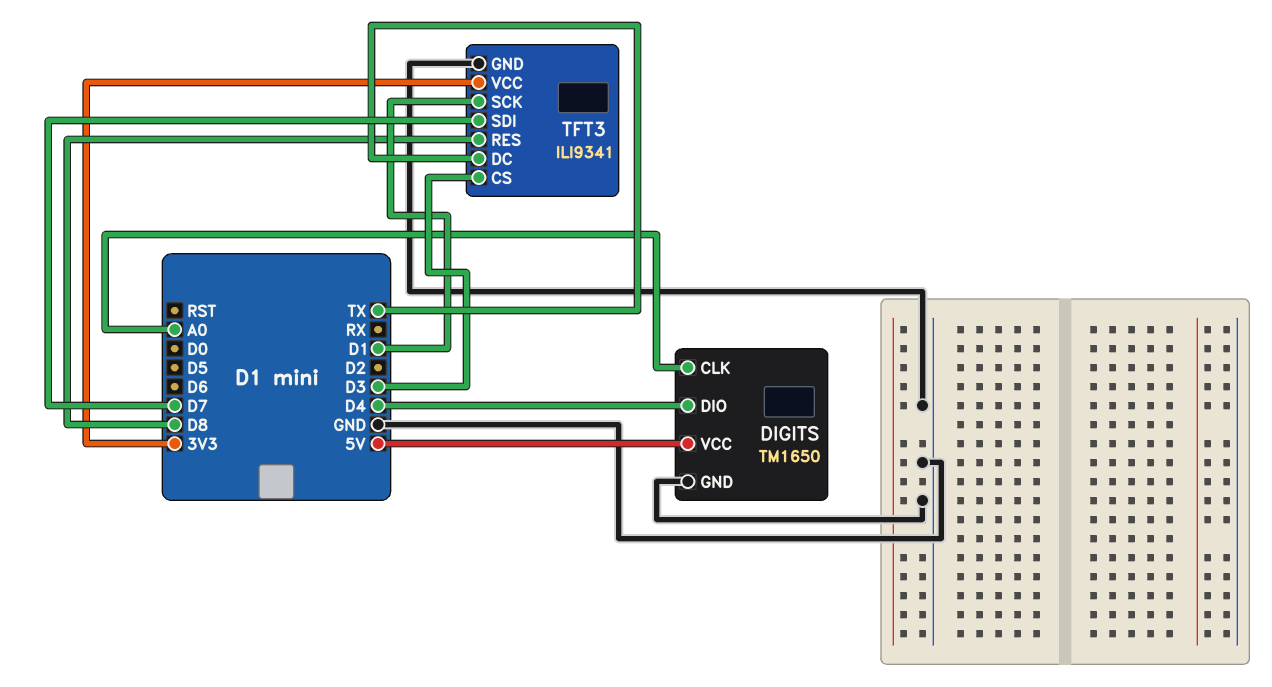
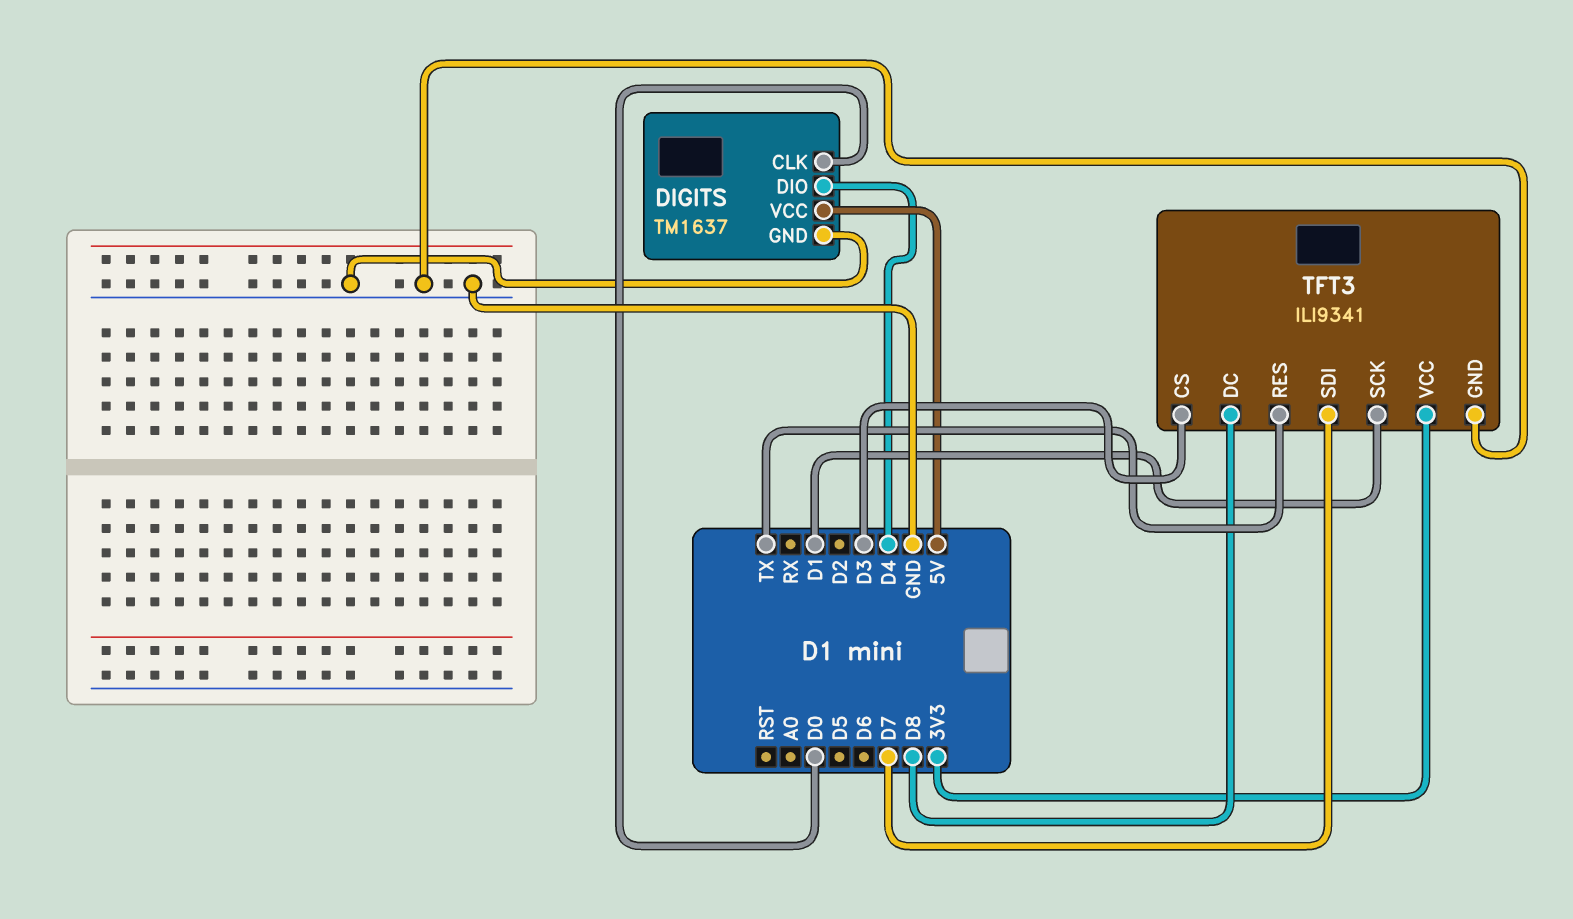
DIGITS: TM1650 -> TM1637
DIGITS pin CLK: A0 -> D0
TFT3 pin DC: TX -> D8
TFT3 pin RES: D8 -> TX

